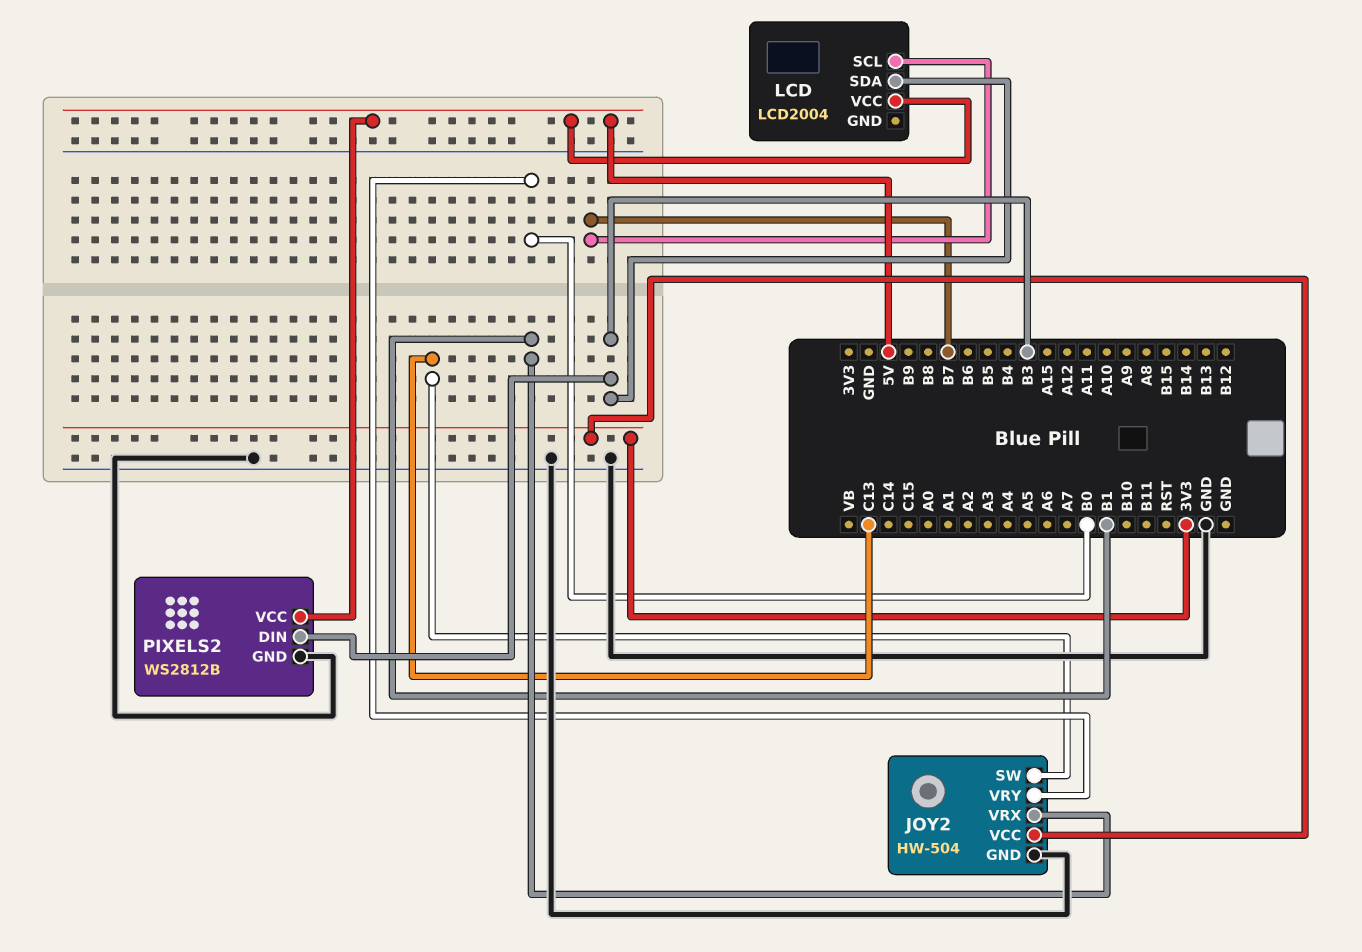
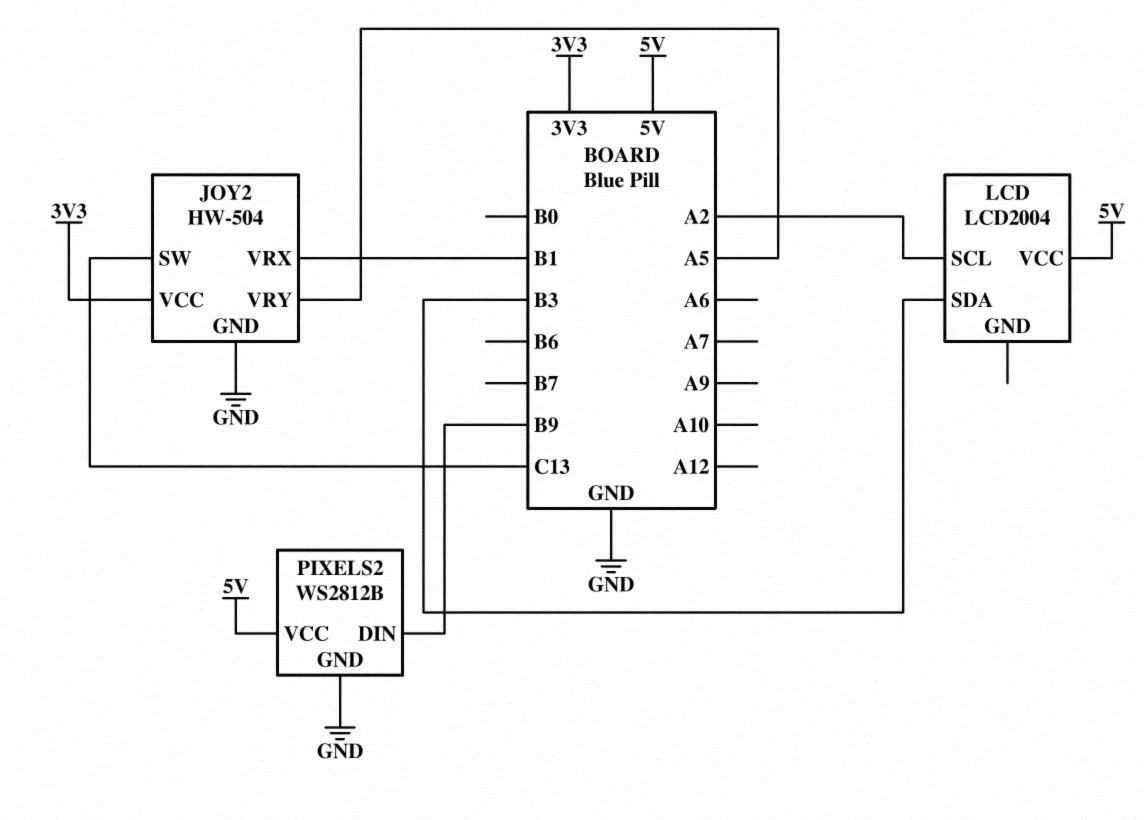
JOY2 pin VRY: B0 -> A5
LCD pin SCL: B7 -> A2
PIXELS2 pin DIN: B3 -> B9

